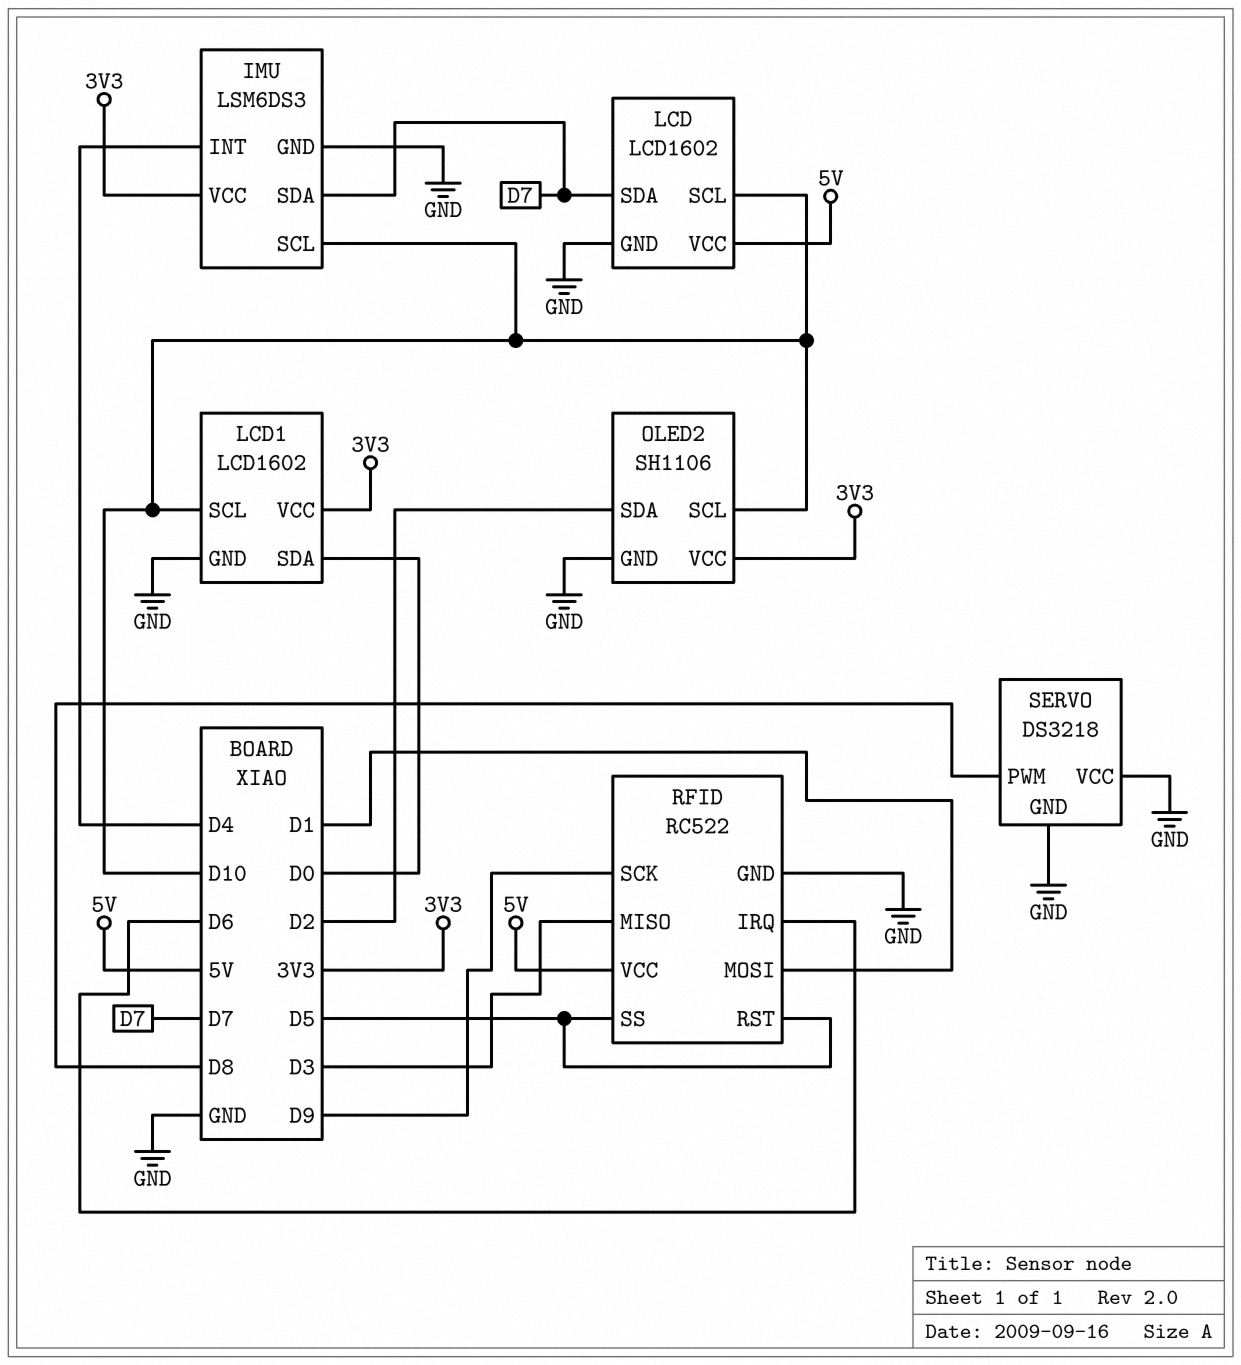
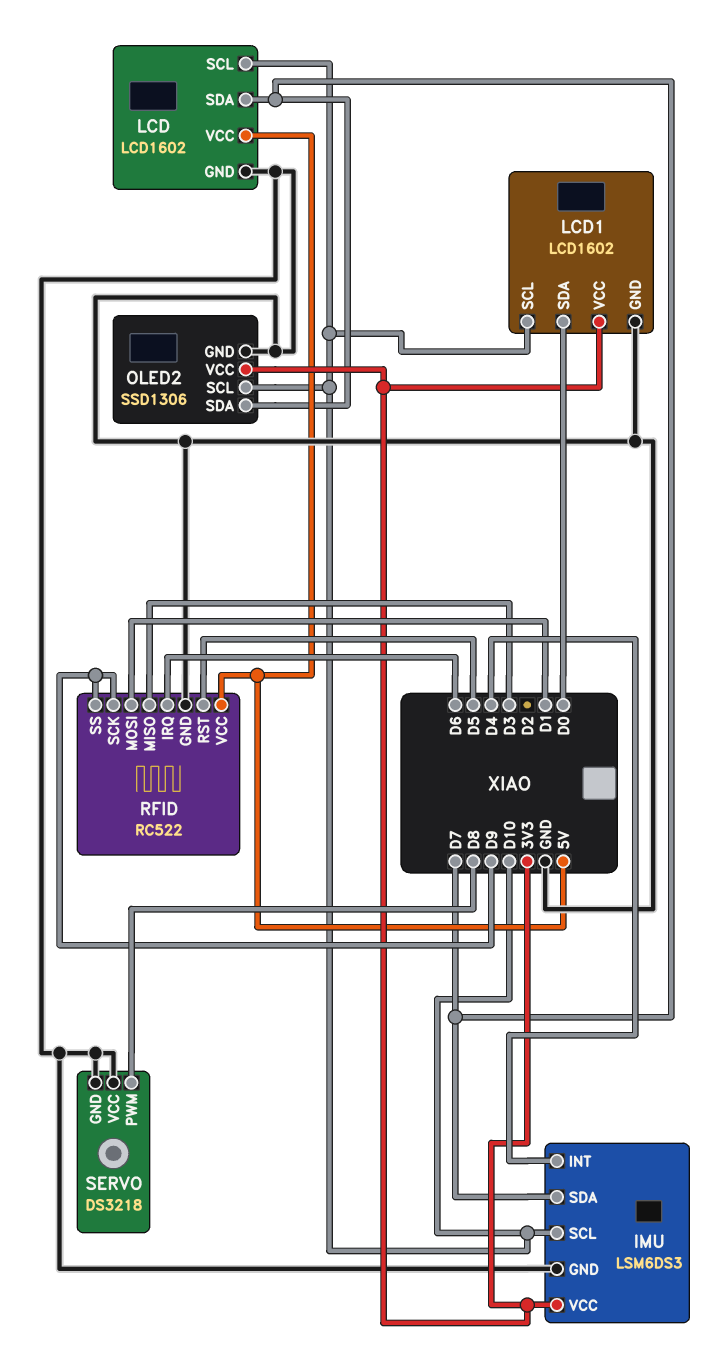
OLED2: SH1106 -> SSD1306
OLED2 pin SDA: D2 -> D7
RFID pin SS: D5 -> D9

